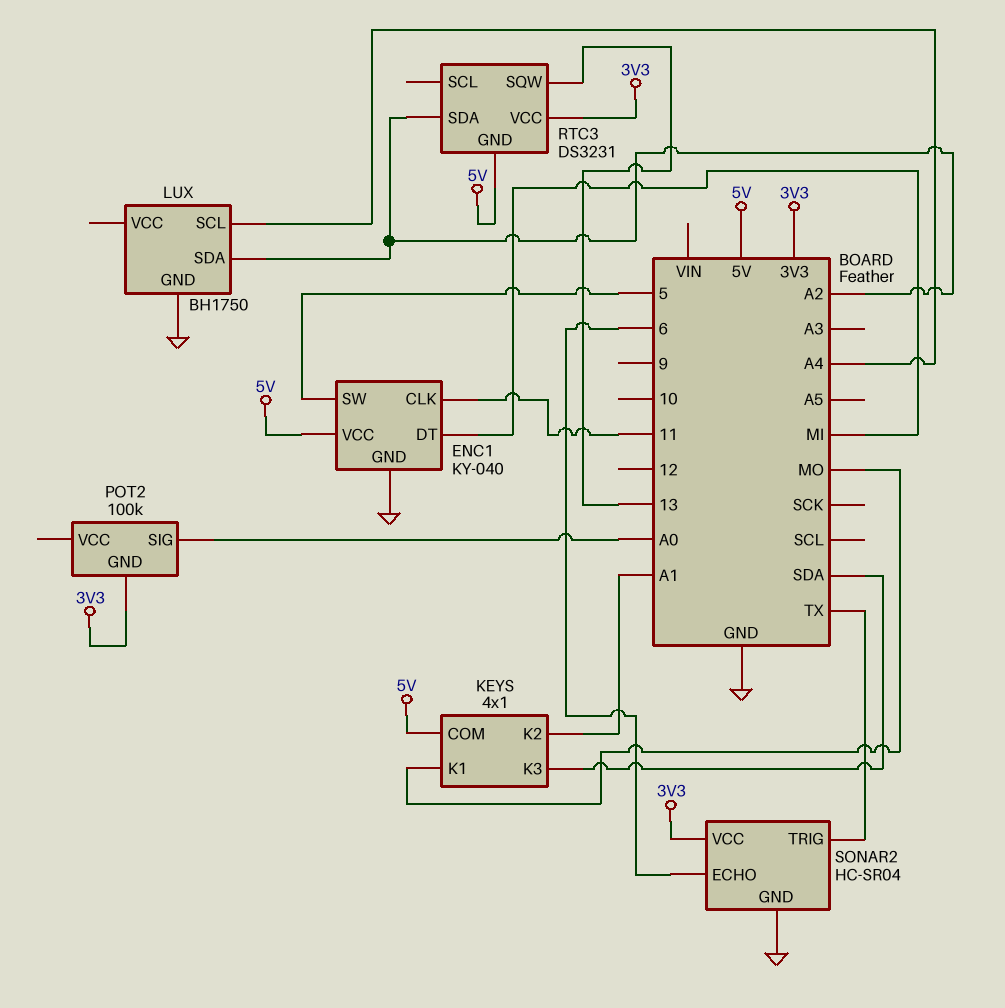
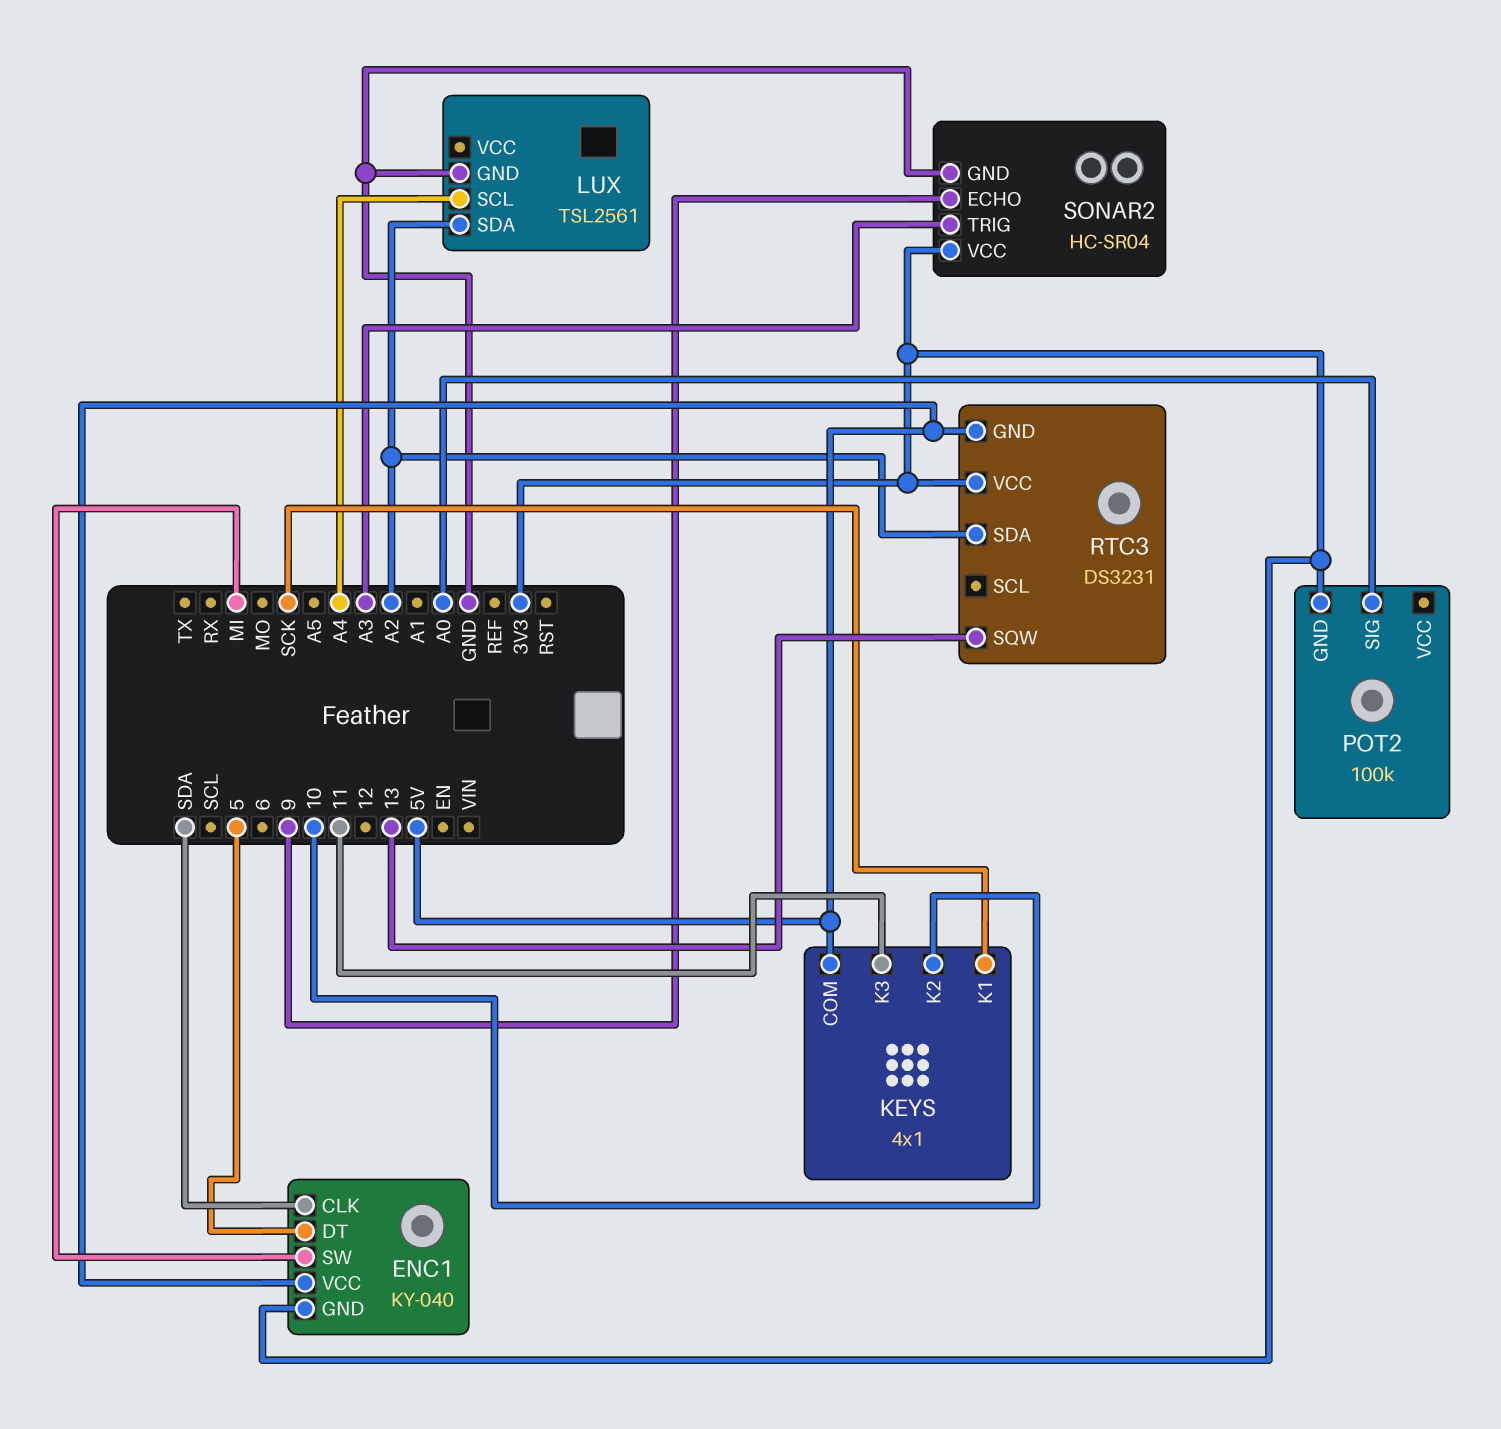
ENC1 pin CLK: 11 -> SDA
ENC1 pin DT: MI -> 5
ENC1 pin GND: GND -> 3V3
ENC1 pin SW: 5 -> MI
KEYS pin K1: MO -> SCK
KEYS pin K2: A1 -> 10
KEYS pin K3: SDA -> 11
LUX: BH1750 -> TSL2561
SONAR2 pin ECHO: 6 -> 9
SONAR2 pin TRIG: TX -> A3

